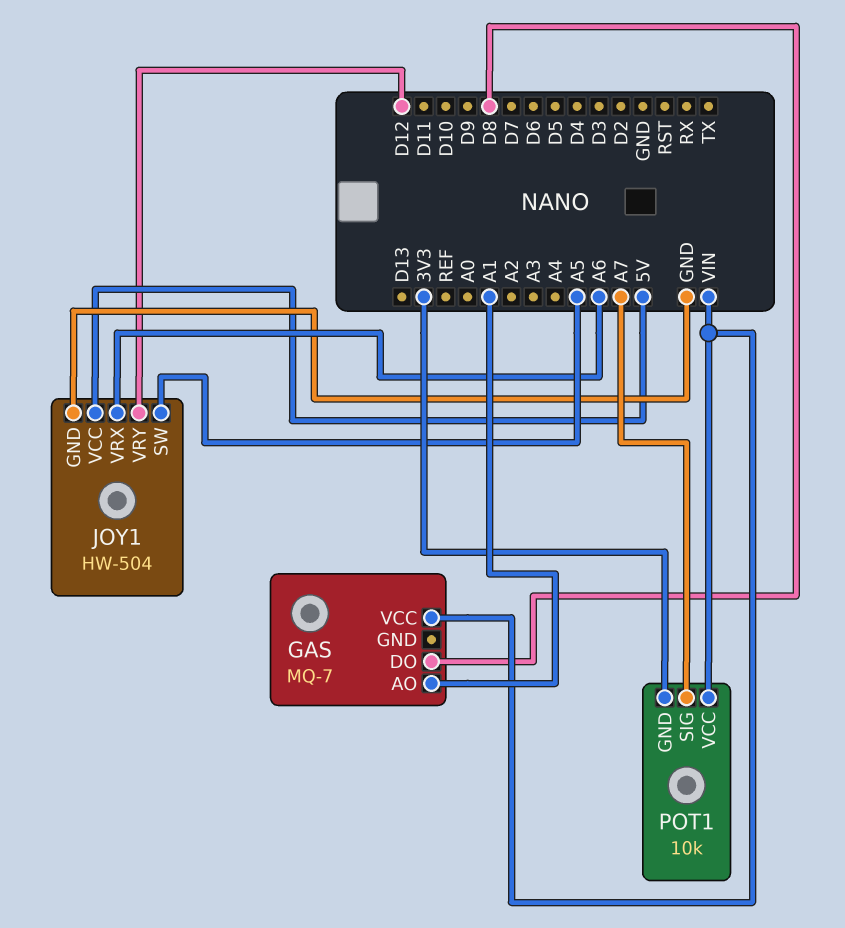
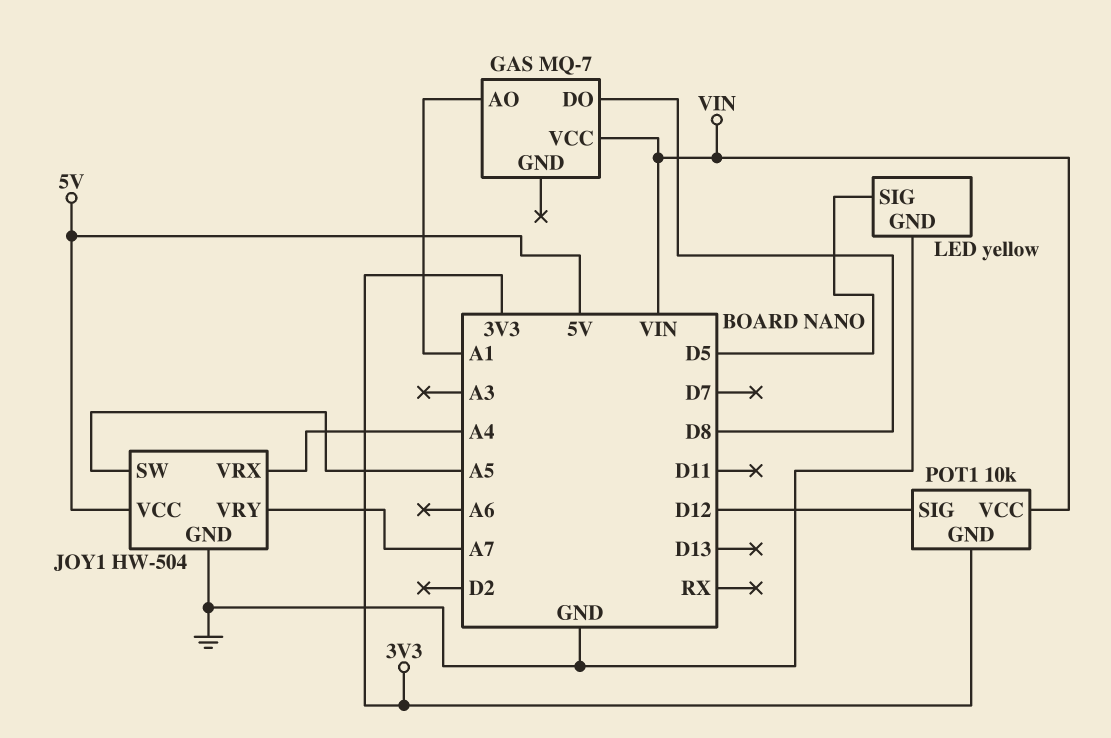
JOY1 pin VRX: A6 -> A4
JOY1 pin VRY: D12 -> A7
LED: none -> yellow
LED pin GND: none -> GND
LED pin SIG: none -> D5
POT1 pin SIG: A7 -> D12

